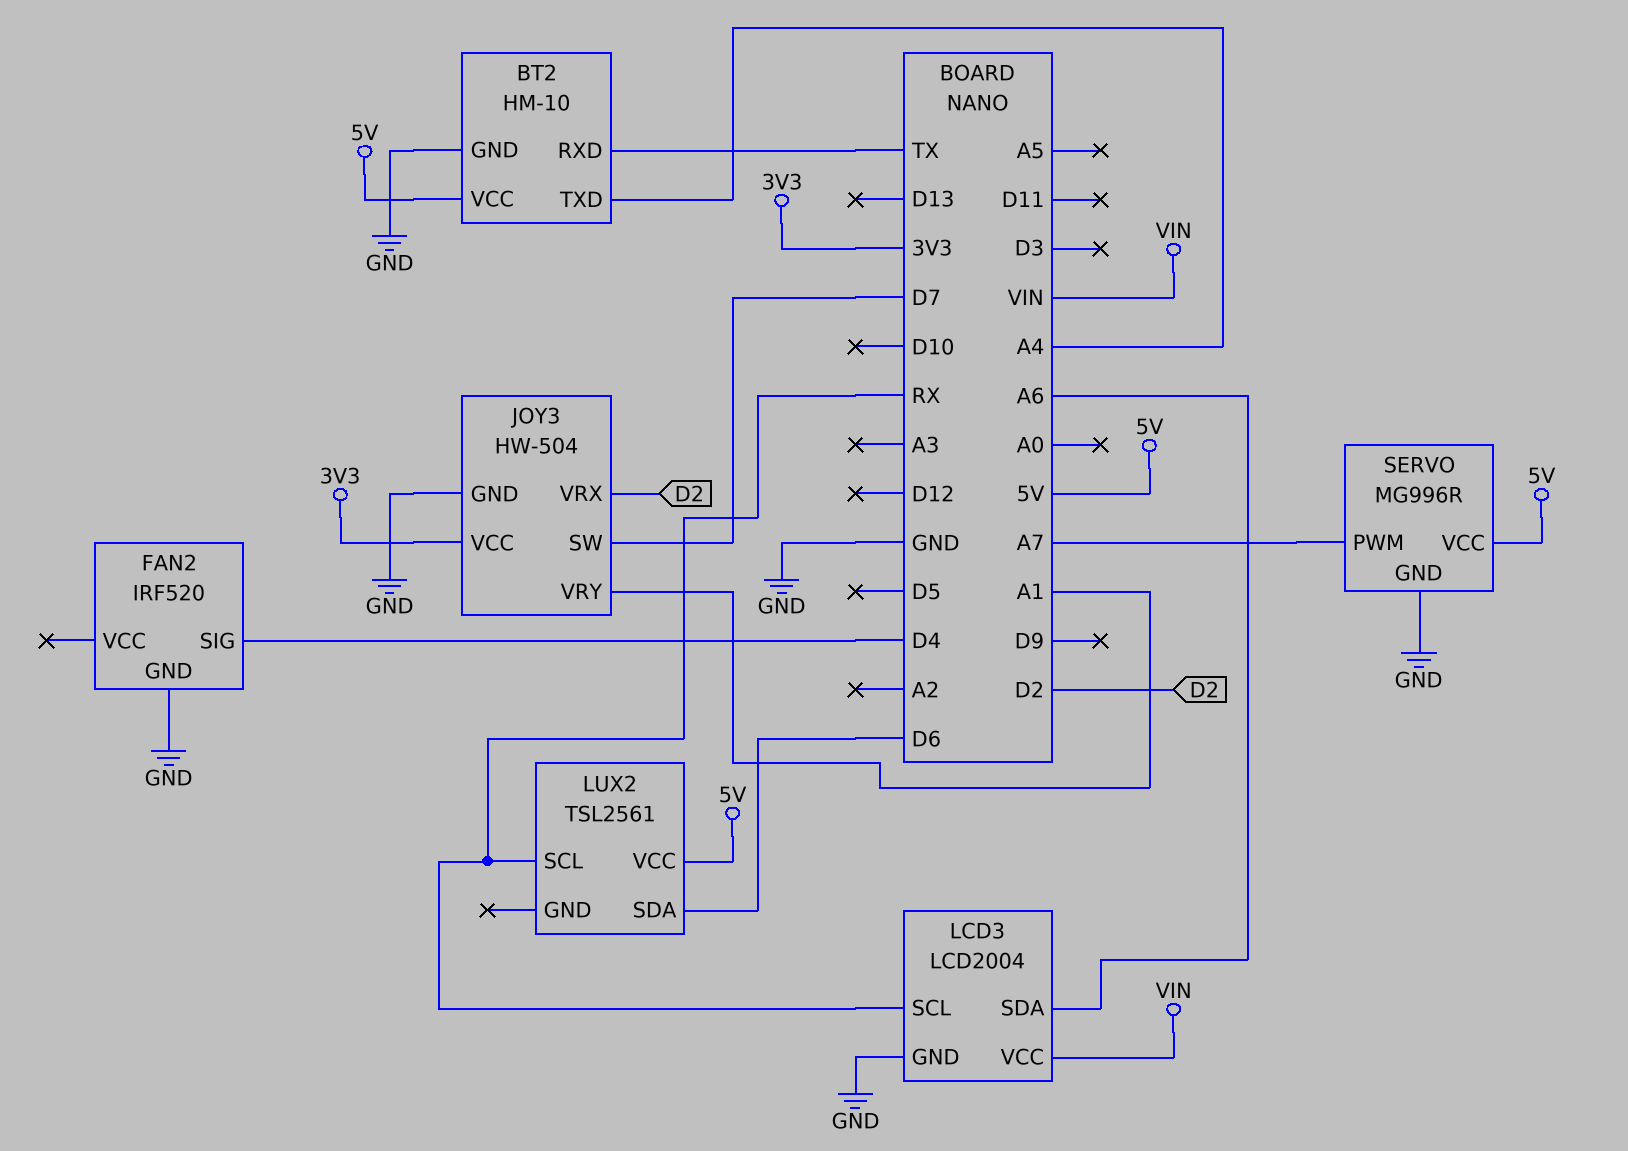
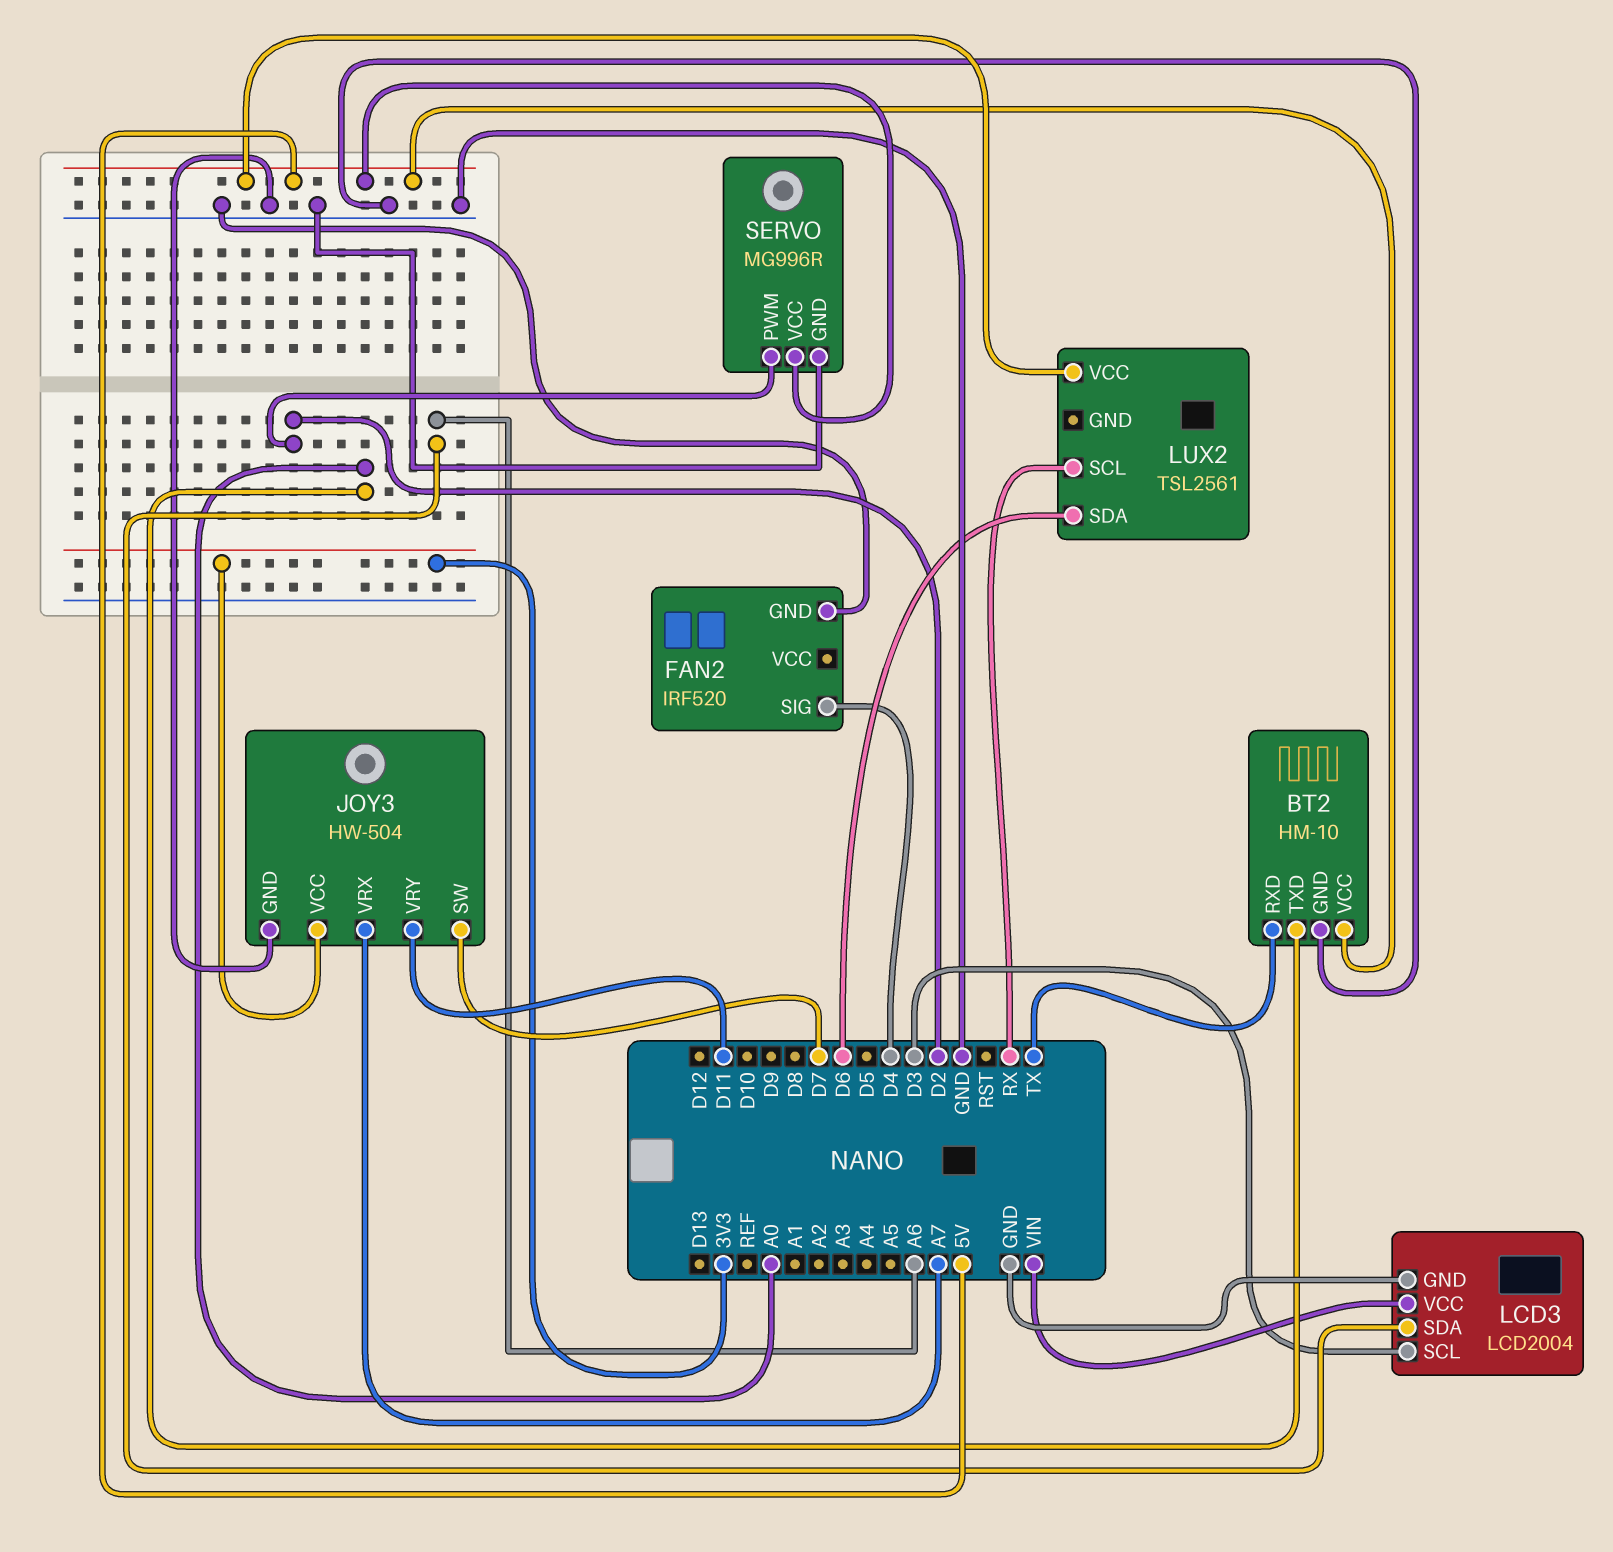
BT2 pin TXD: A4 -> A0
JOY3 pin VRX: D2 -> A7
JOY3 pin VRY: A1 -> D11
LCD3 pin SCL: RX -> D3
SERVO pin PWM: A7 -> D2

